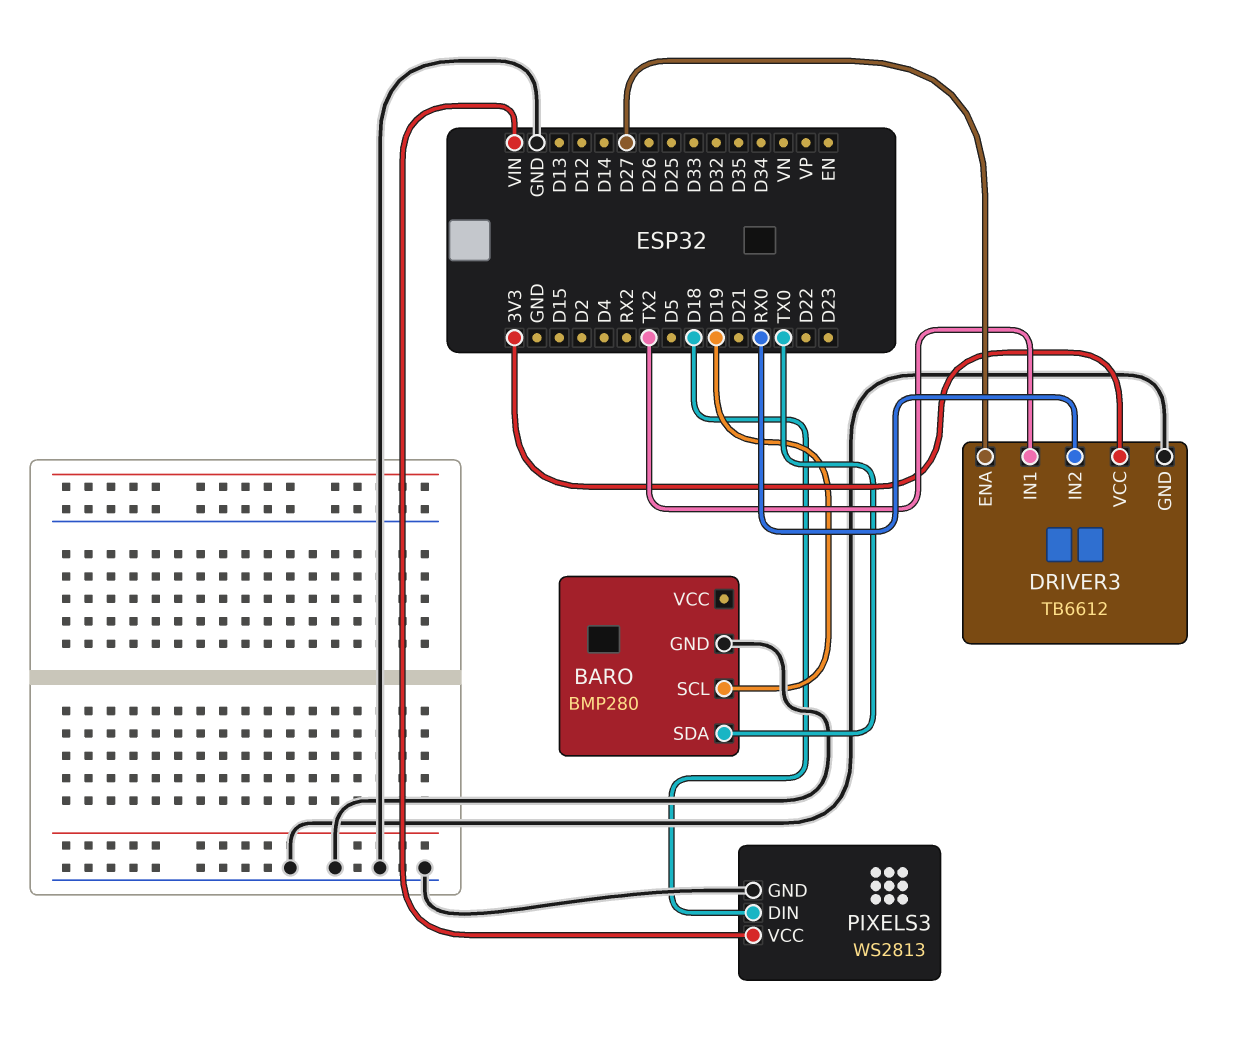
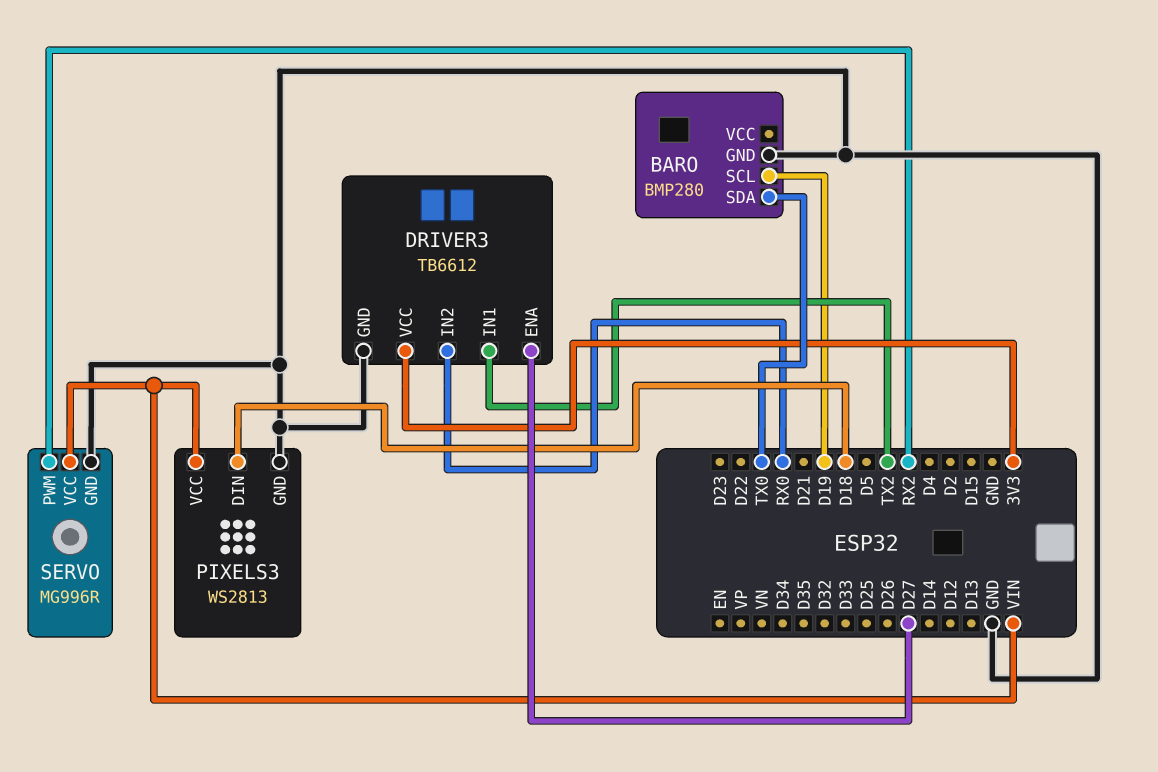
SERVO: none -> MG996R
SERVO pin GND: none -> GND
SERVO pin PWM: none -> RX2
SERVO pin VCC: none -> VIN

